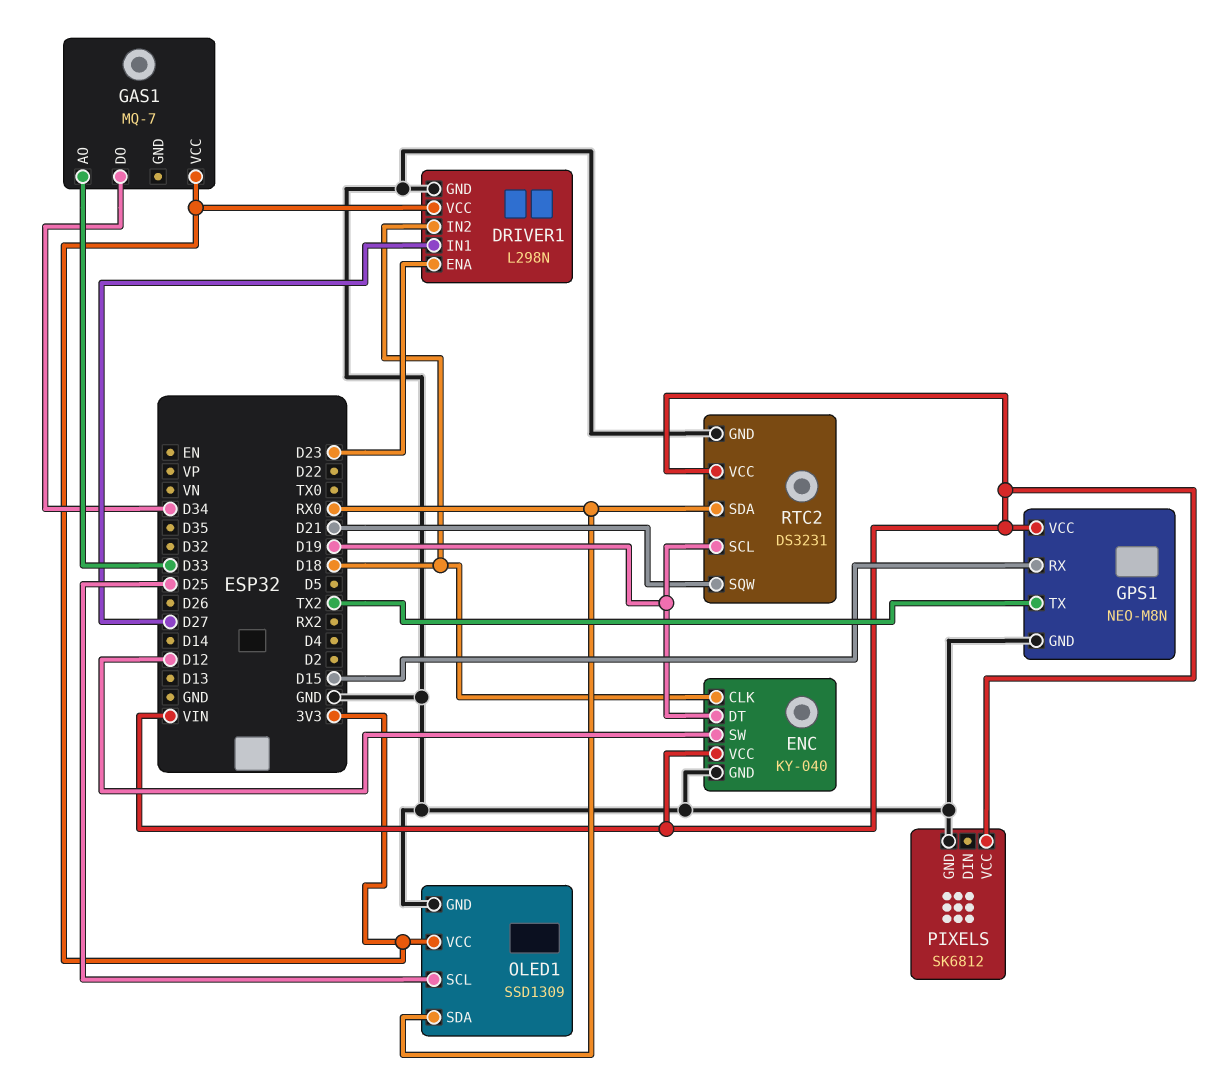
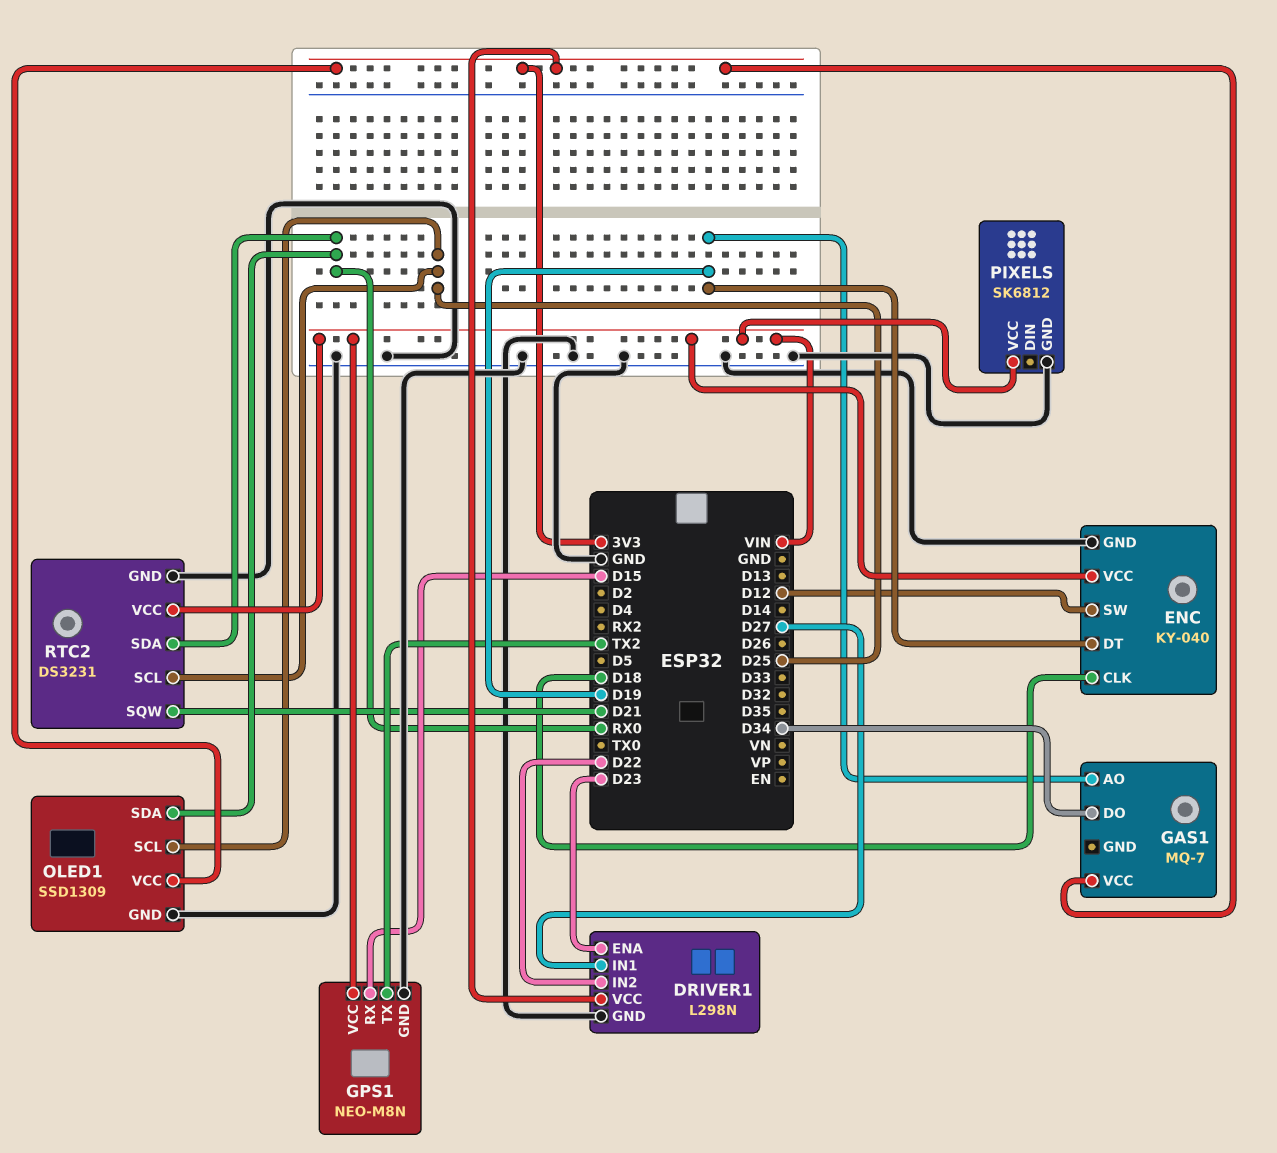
DRIVER1 pin IN2: D18 -> D22
GAS1 pin AO: D33 -> D19
RTC2 pin SCL: D19 -> D25

